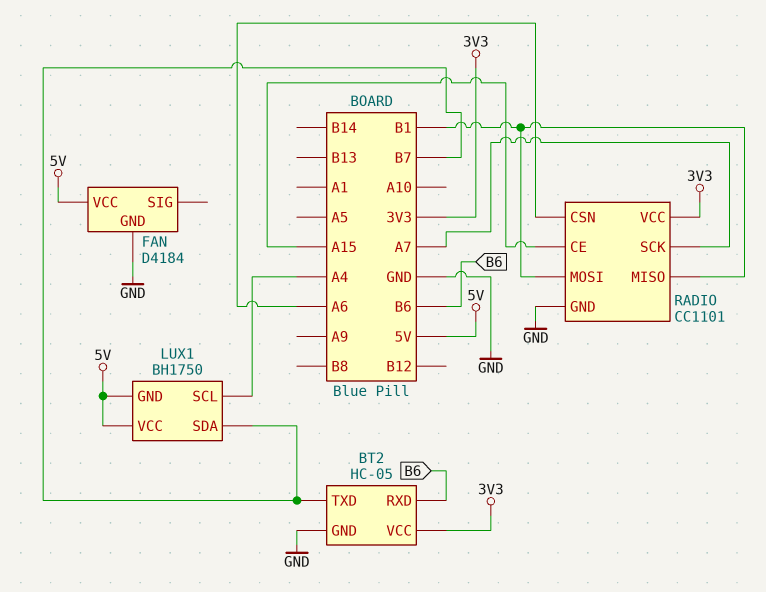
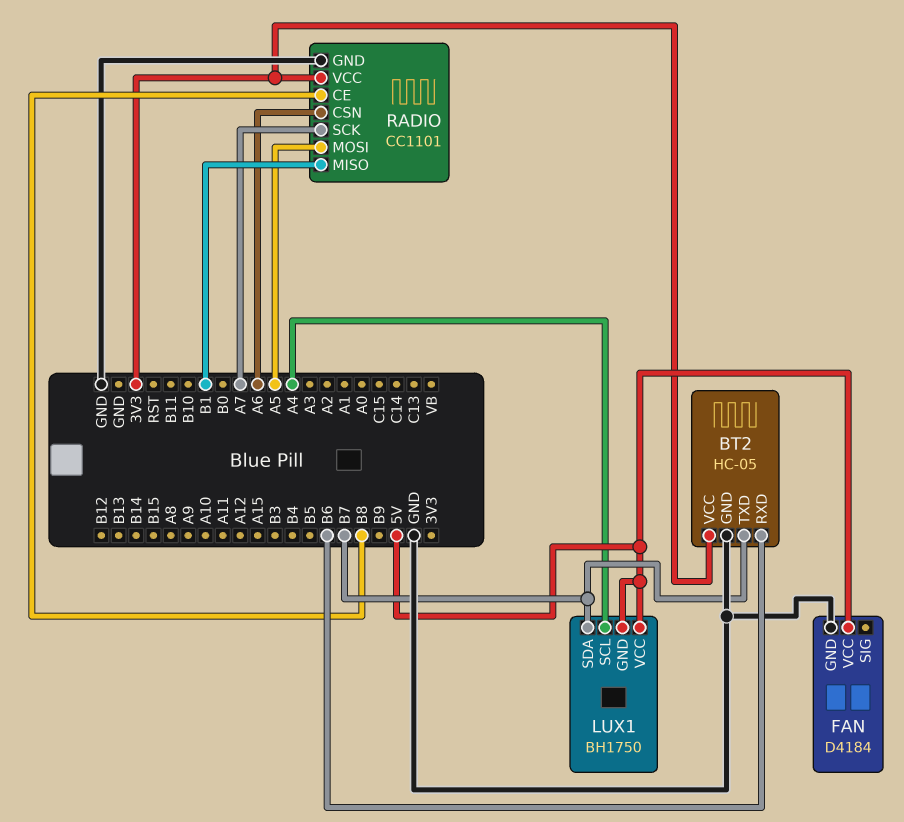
RADIO pin CE: A15 -> B8
RADIO pin MOSI: B1 -> A5

